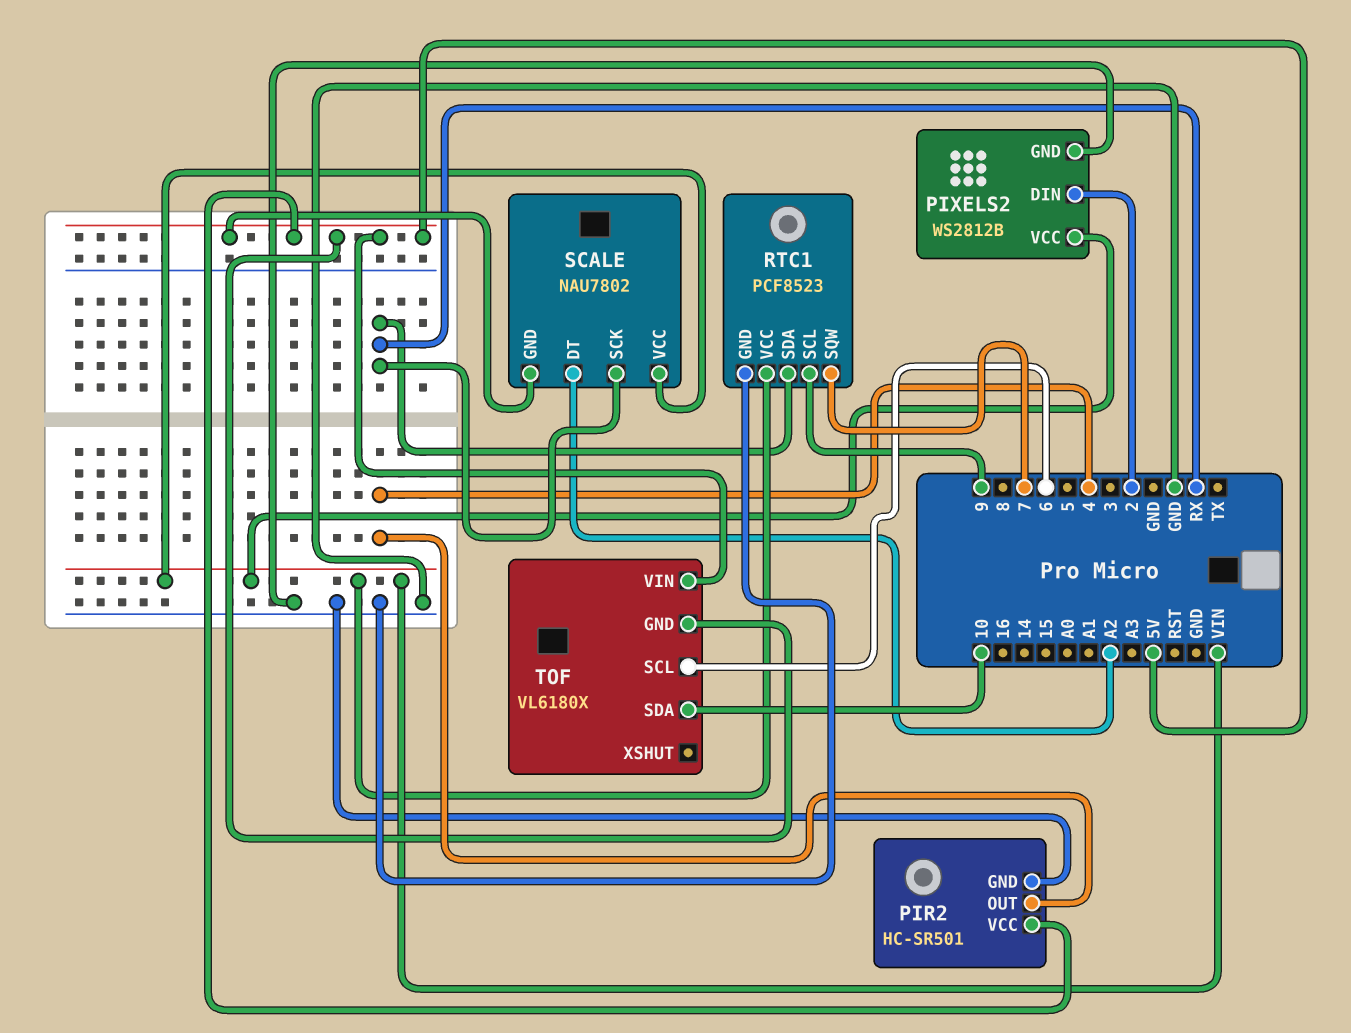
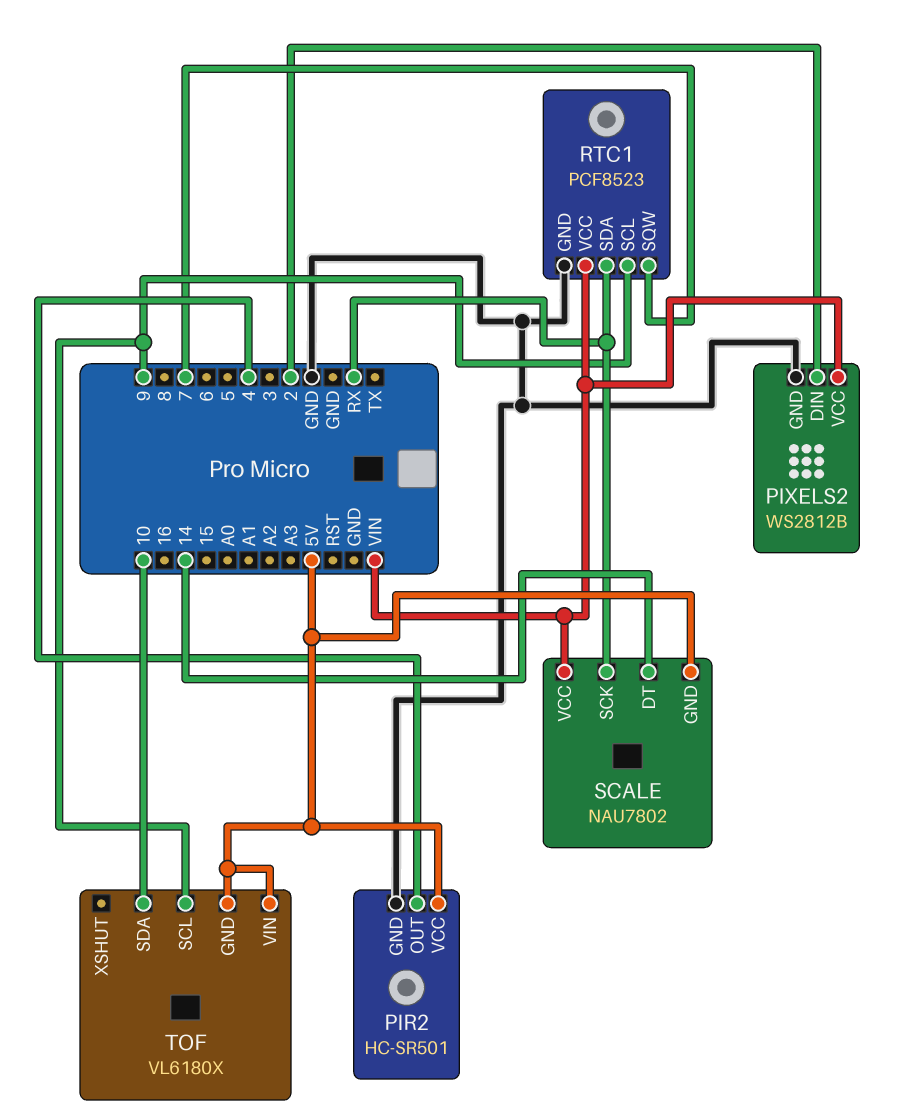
SCALE pin DT: A2 -> 14
TOF pin SCL: 6 -> 9

